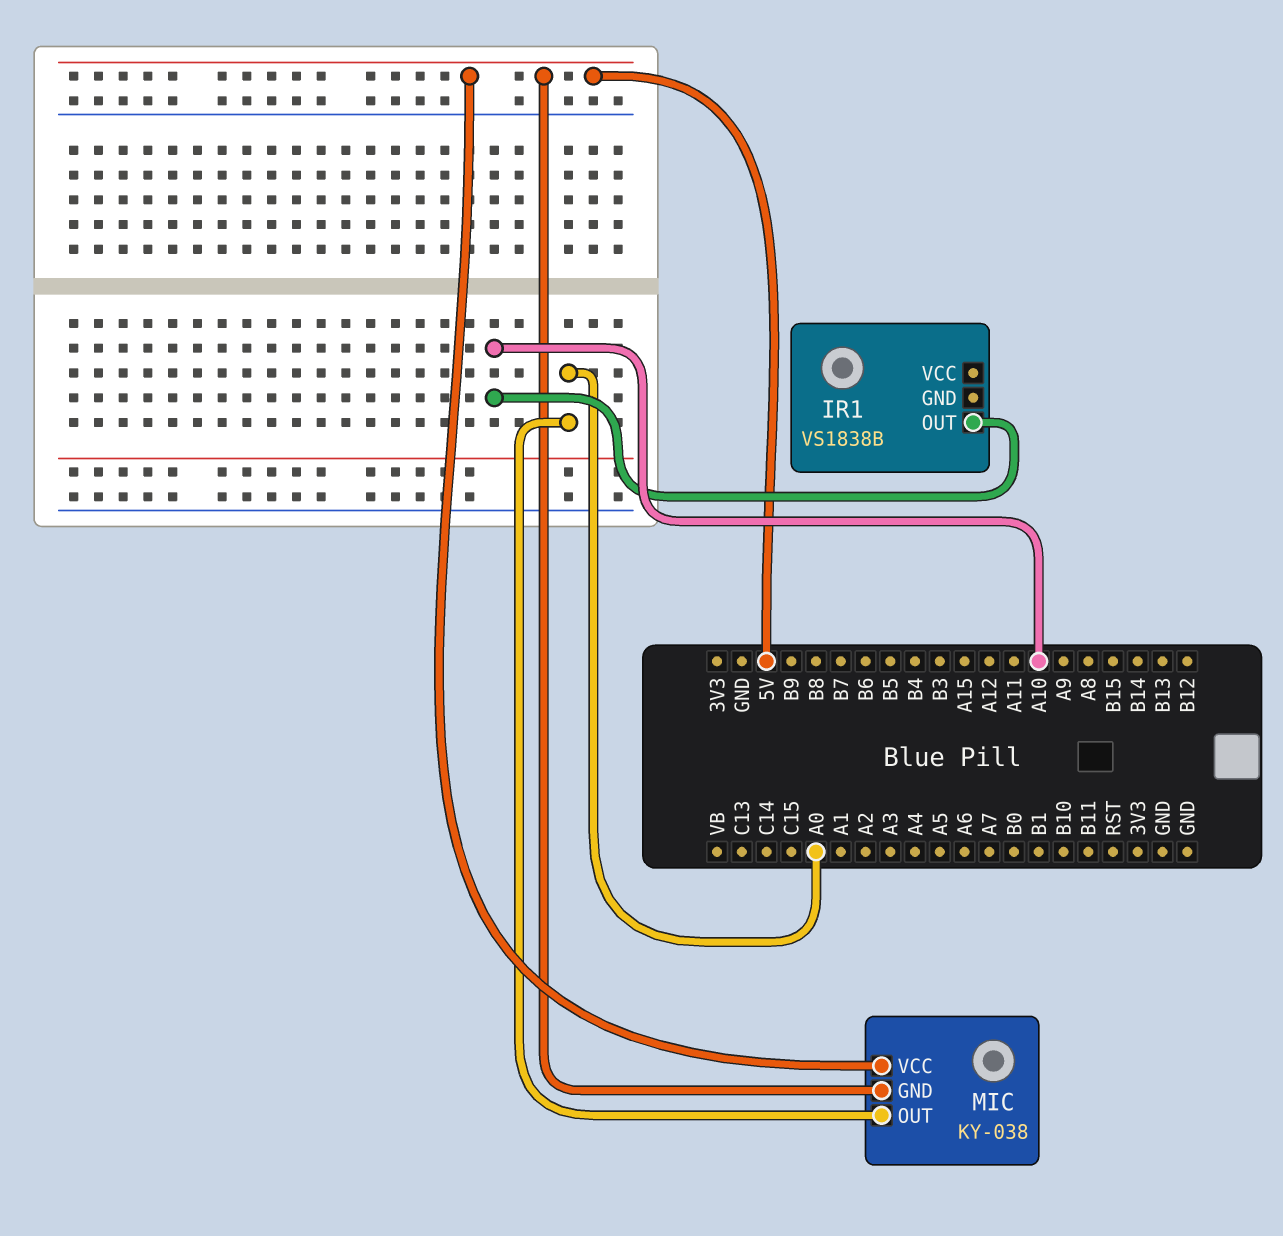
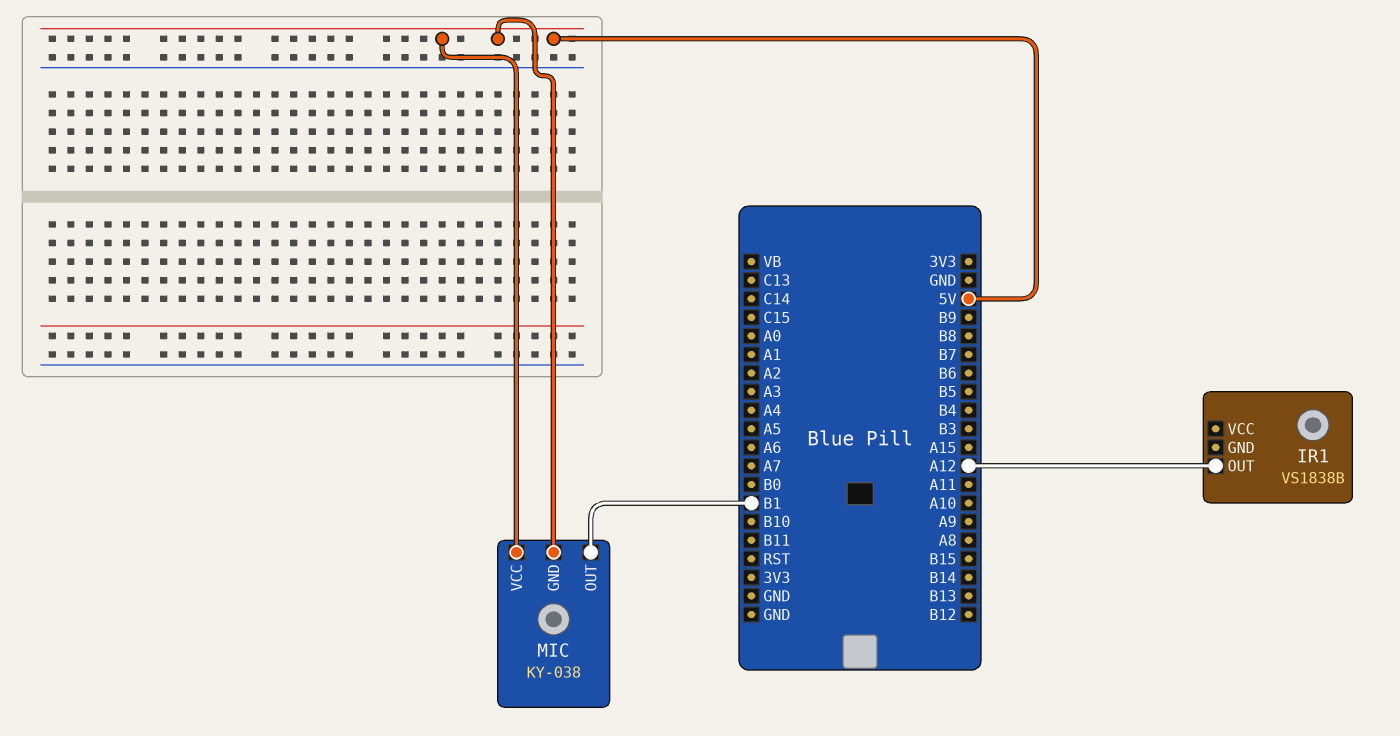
IR1 pin OUT: A10 -> A12
MIC pin OUT: A0 -> B1

